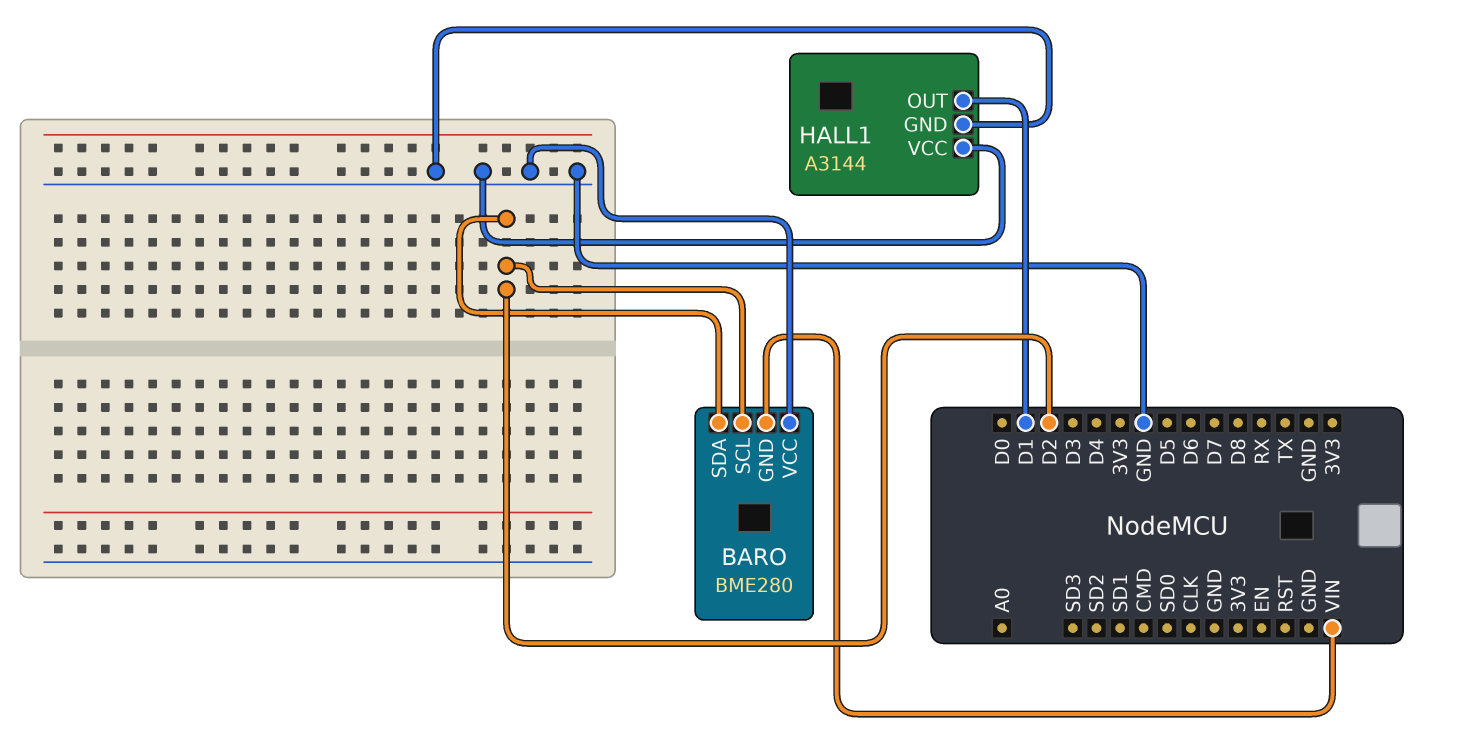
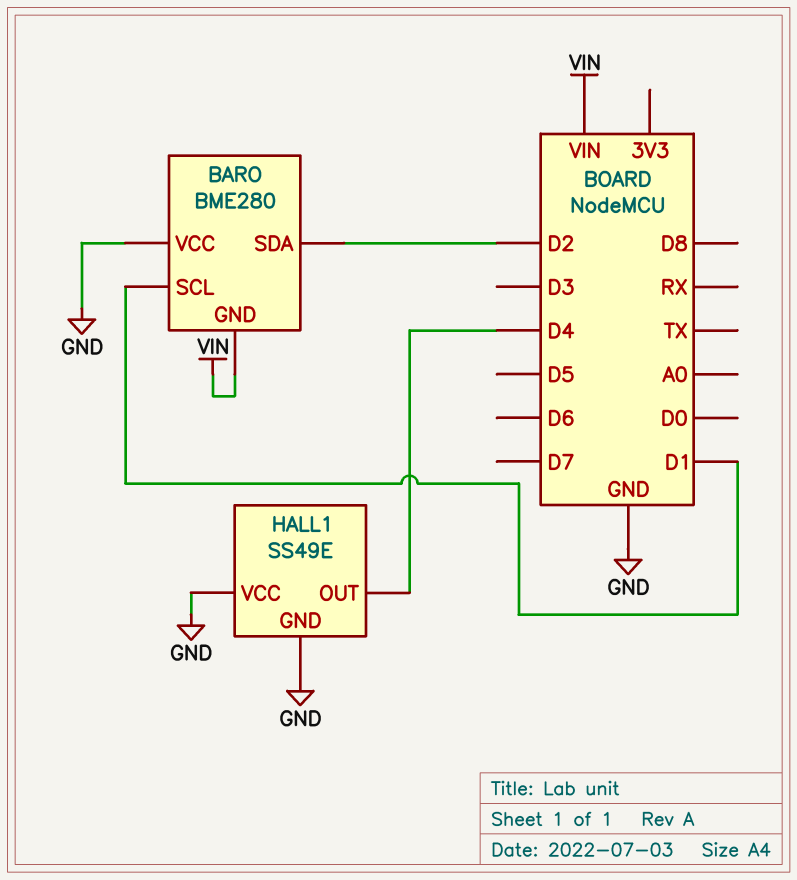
BARO pin SCL: D2 -> D1
HALL1: A3144 -> SS49E
HALL1 pin OUT: D1 -> D4

